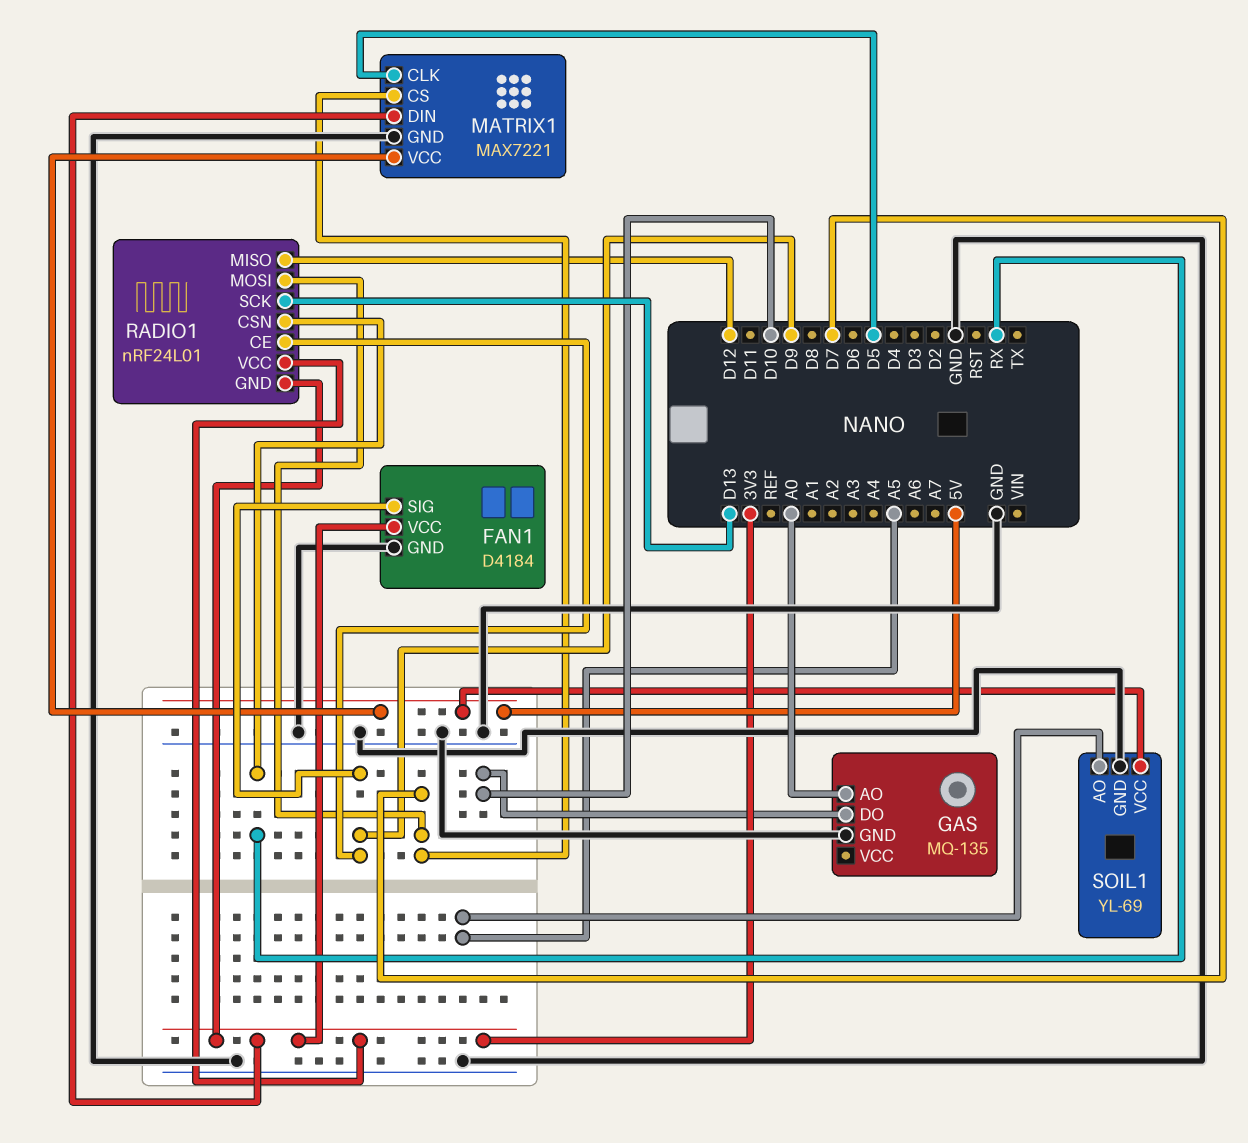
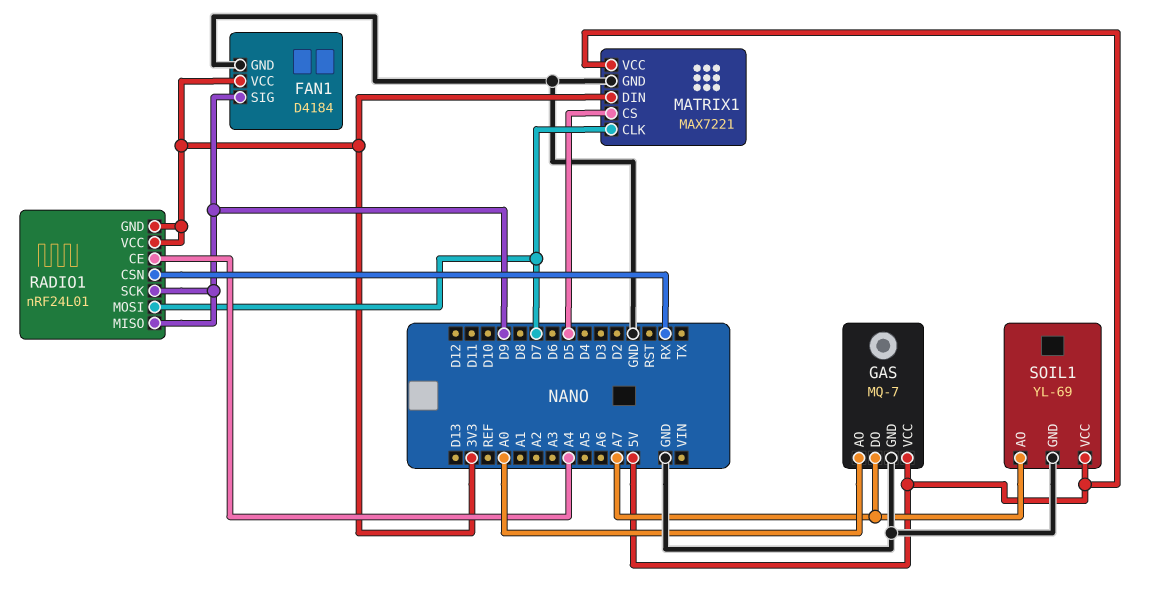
GAS: MQ-135 -> MQ-7
GAS pin DO: D10 -> A7
GAS pin VCC: none -> 5V
MATRIX1 pin CLK: D5 -> D7
MATRIX1 pin CS: D7 -> D5
RADIO1 pin CE: D9 -> A4
RADIO1 pin MISO: D12 -> D9
RADIO1 pin SCK: D13 -> D9
SOIL1 pin AO: A5 -> A7

